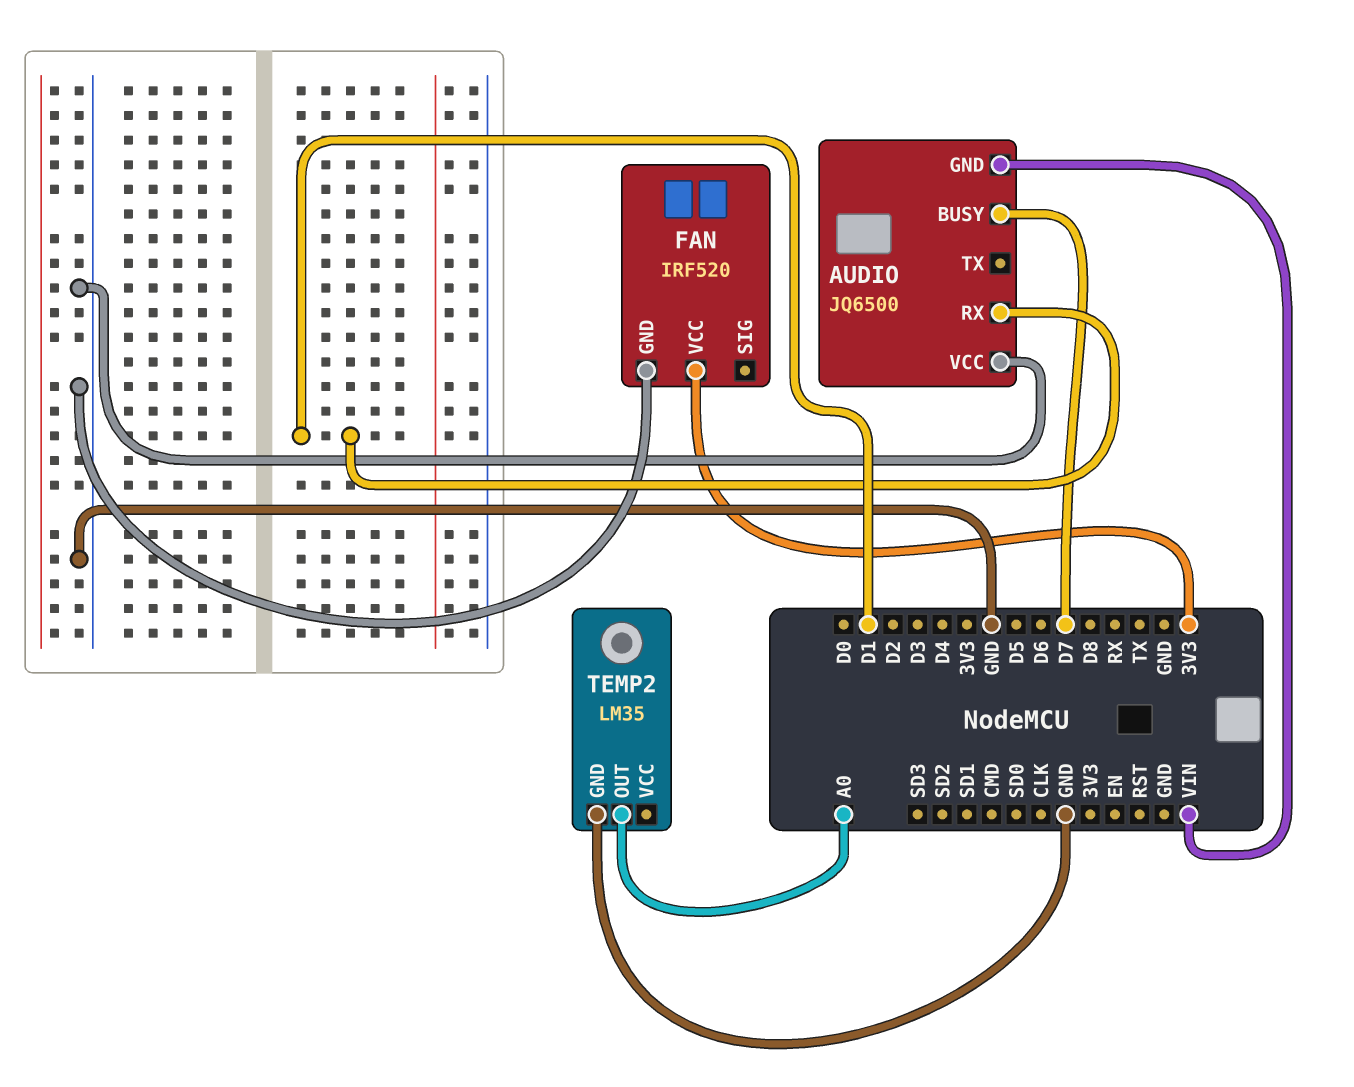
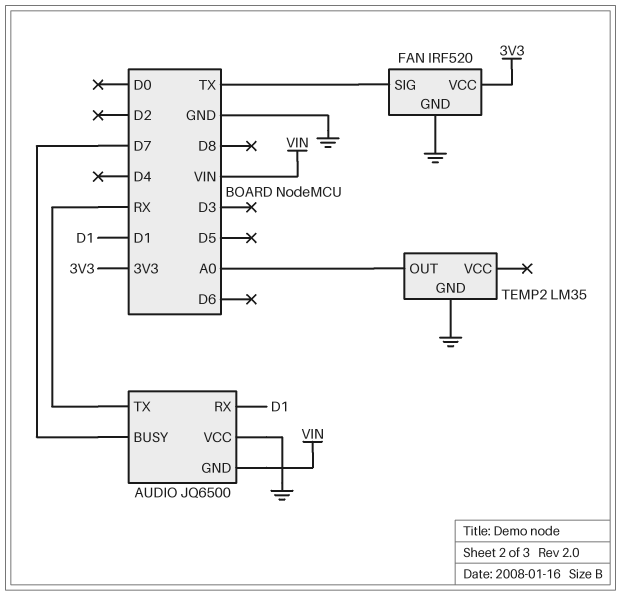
AUDIO pin TX: none -> RX
FAN pin SIG: none -> TX

